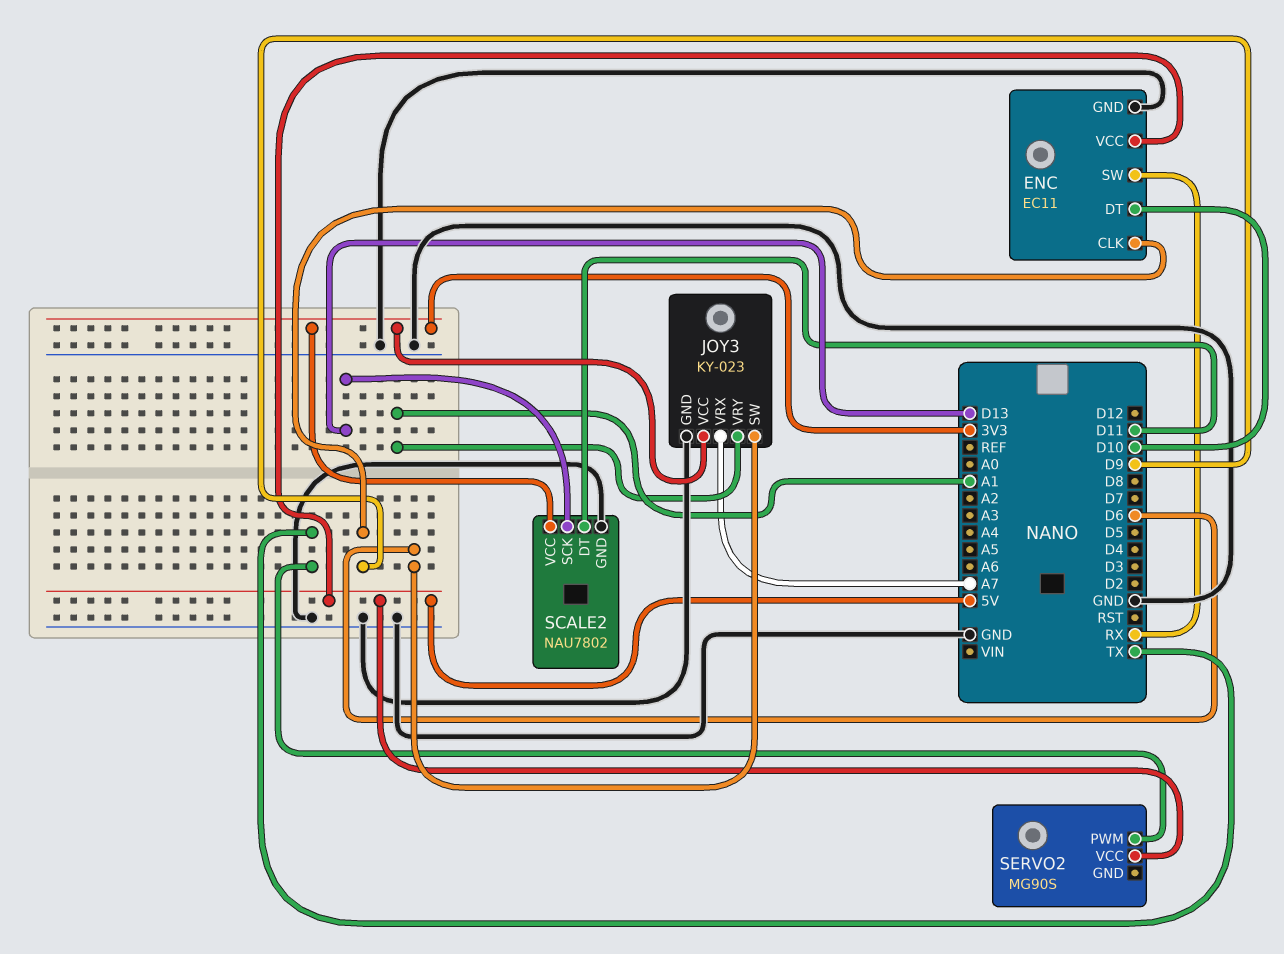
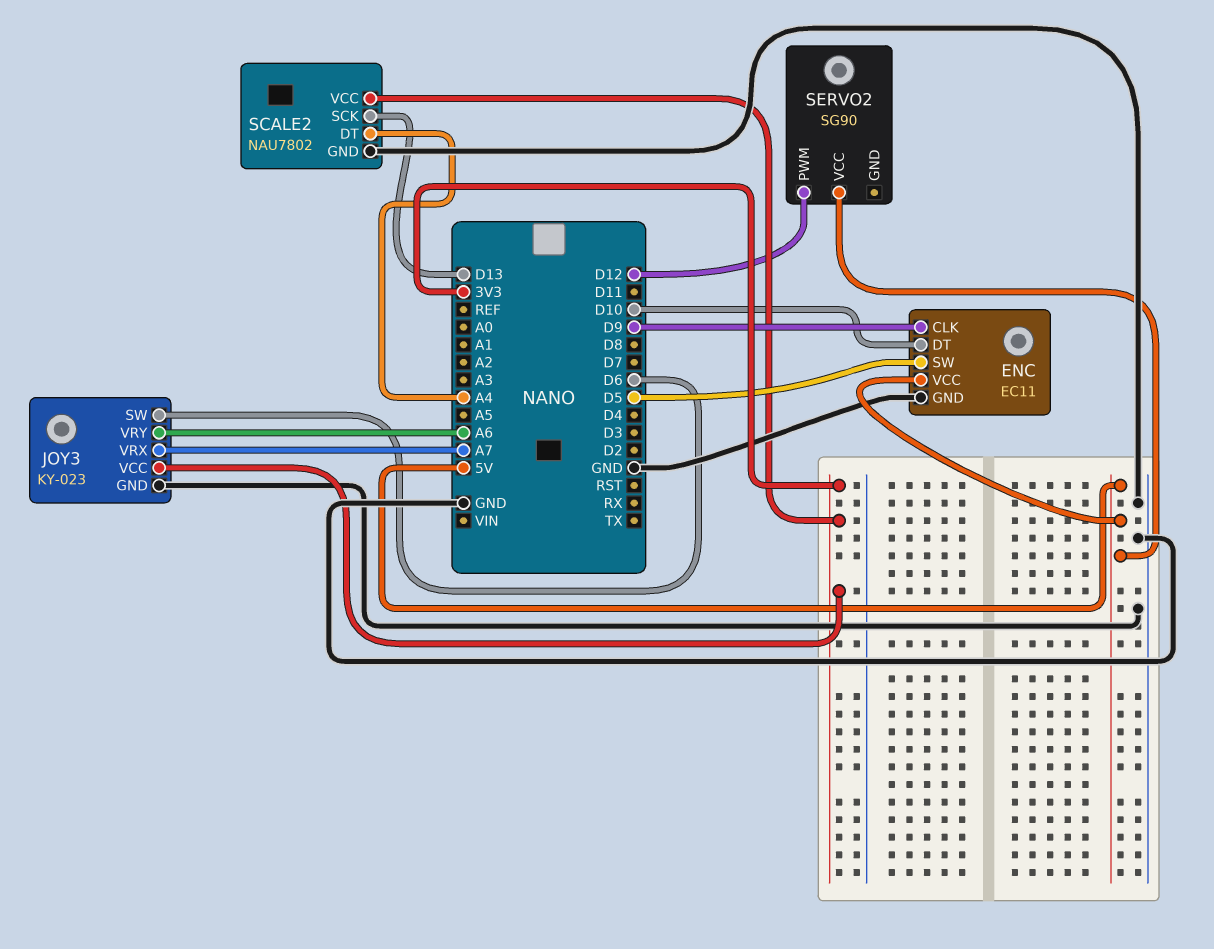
ENC pin SW: RX -> D5
JOY3 pin VRY: A1 -> A6
SCALE2 pin DT: D11 -> A4
SERVO2: MG90S -> SG90
SERVO2 pin PWM: TX -> D12

